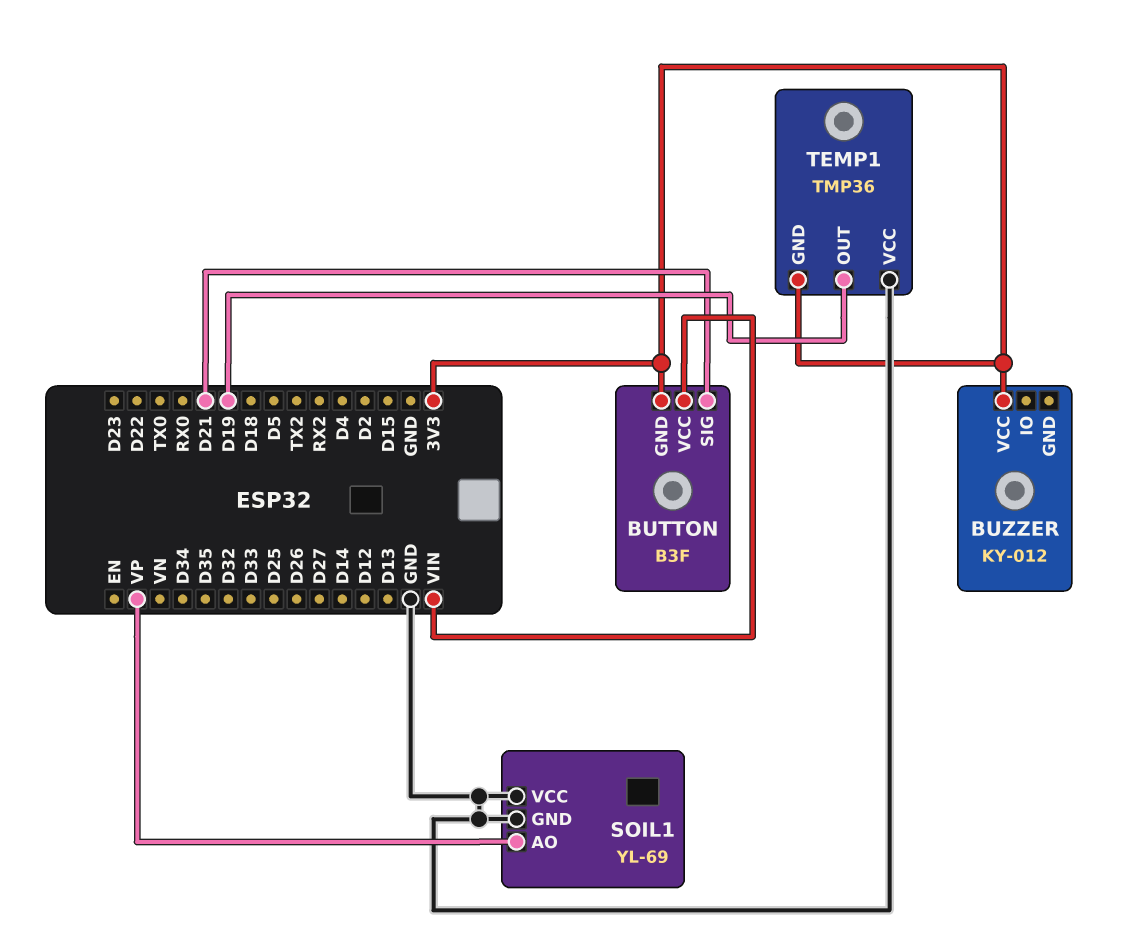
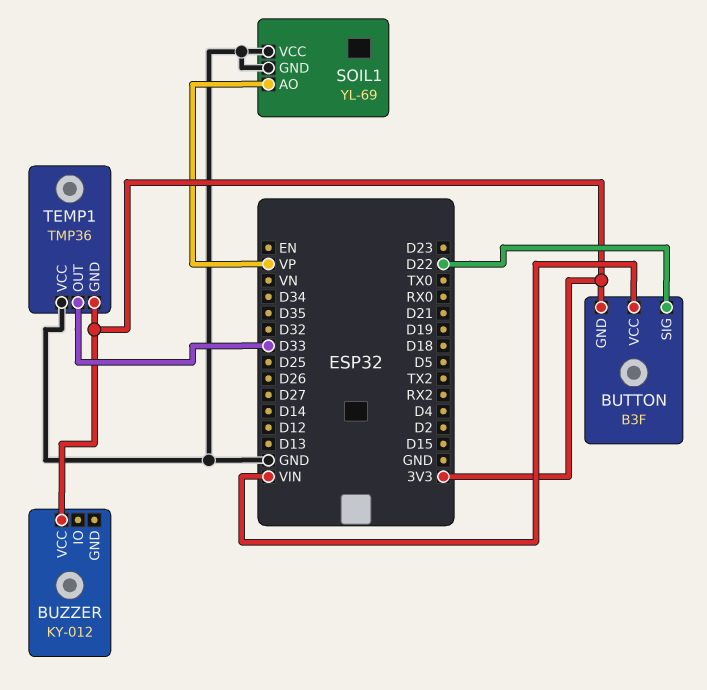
BUTTON pin SIG: D21 -> D22
TEMP1 pin OUT: D19 -> D33

